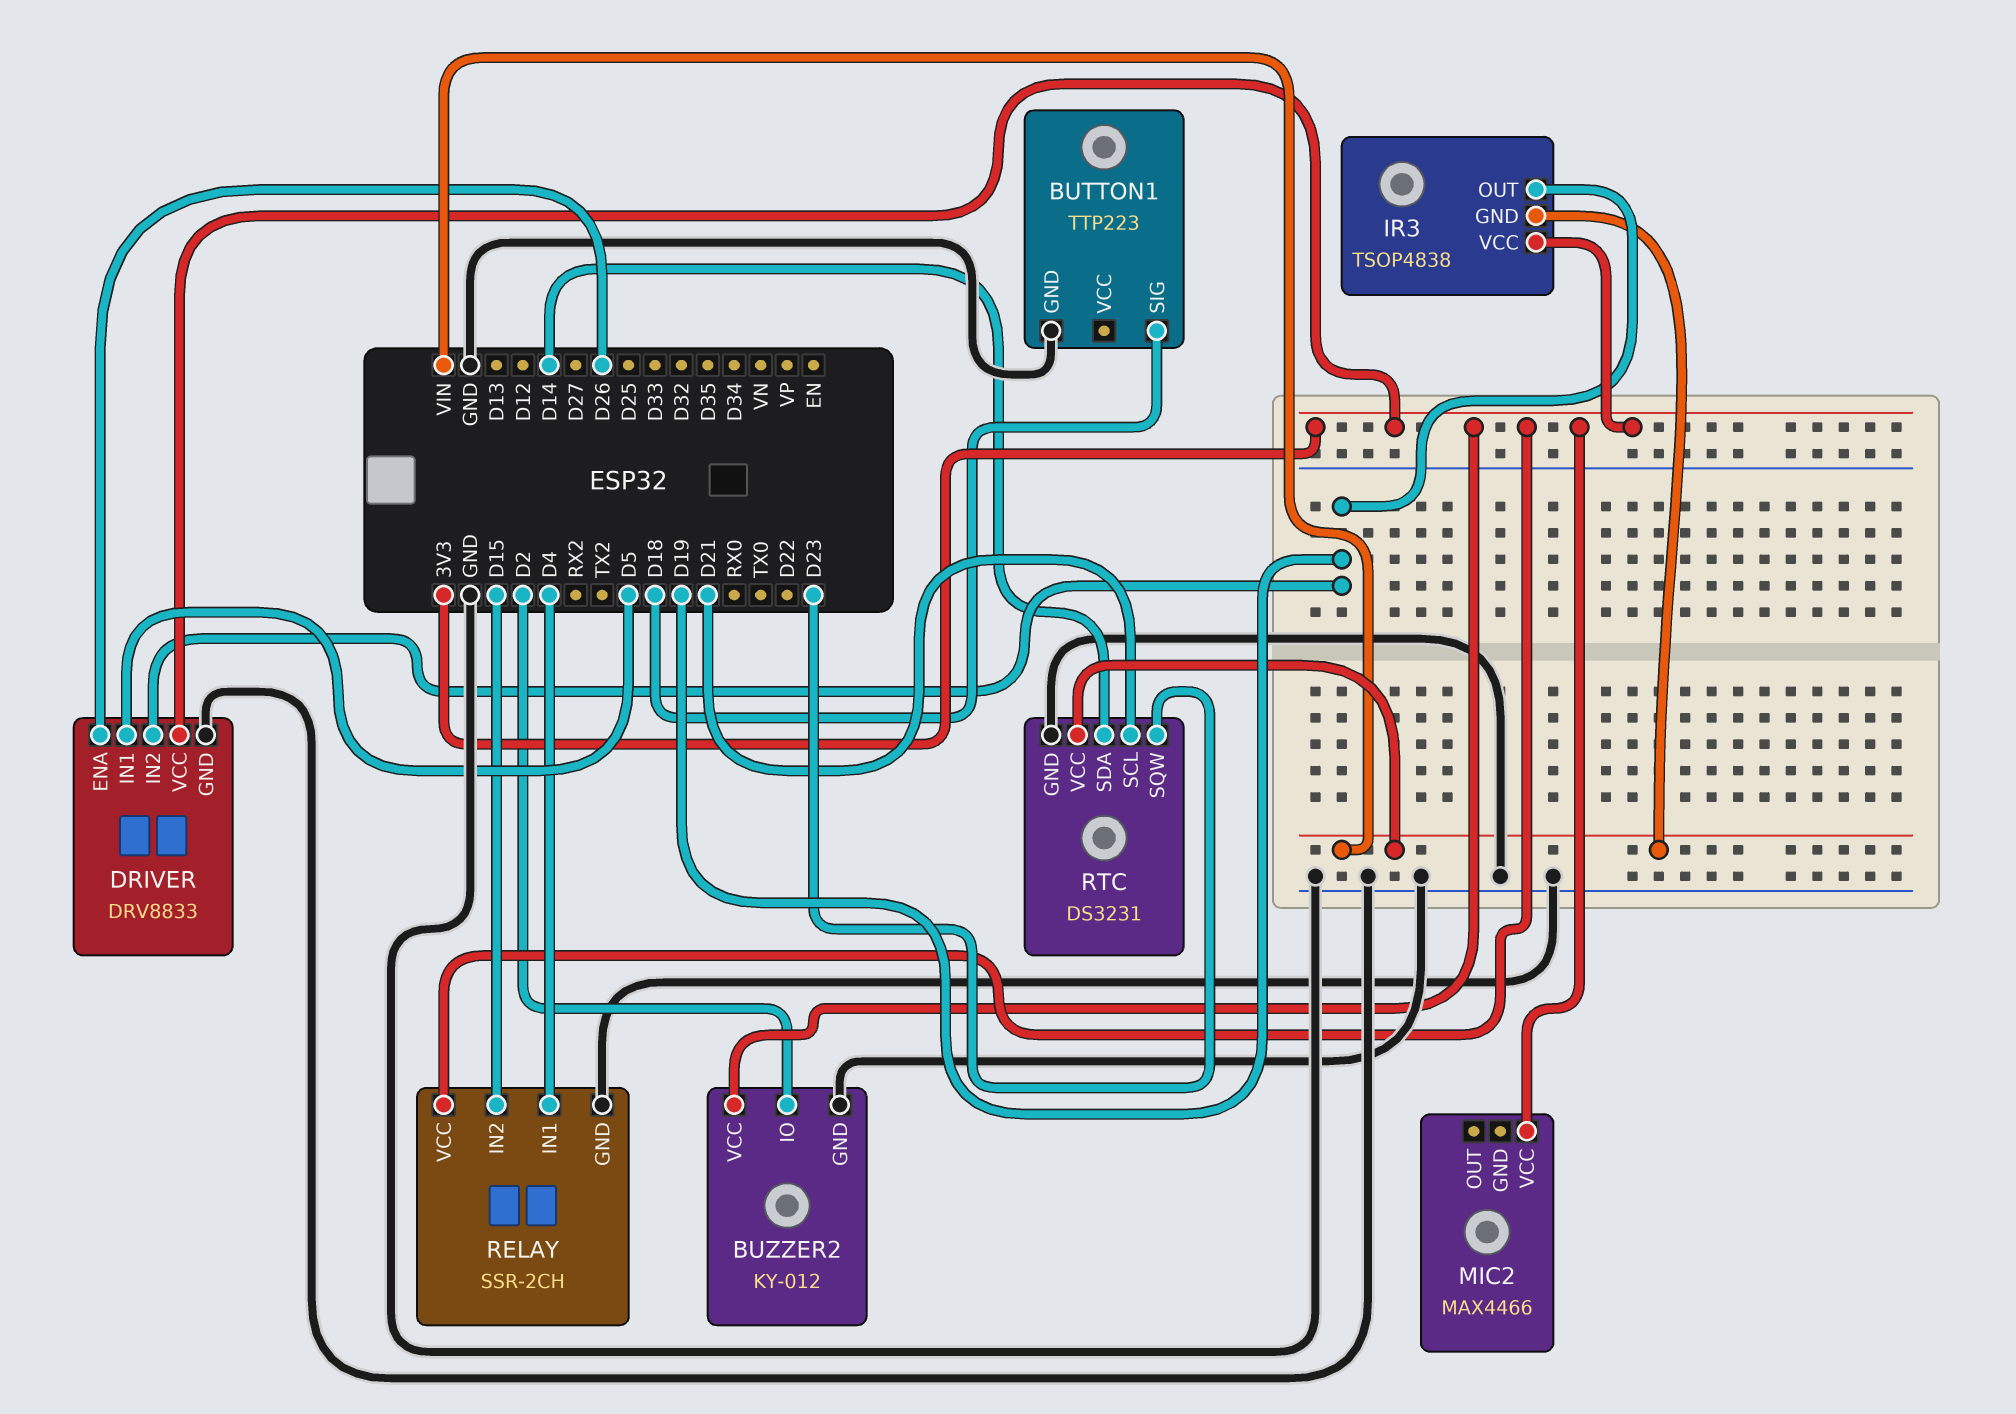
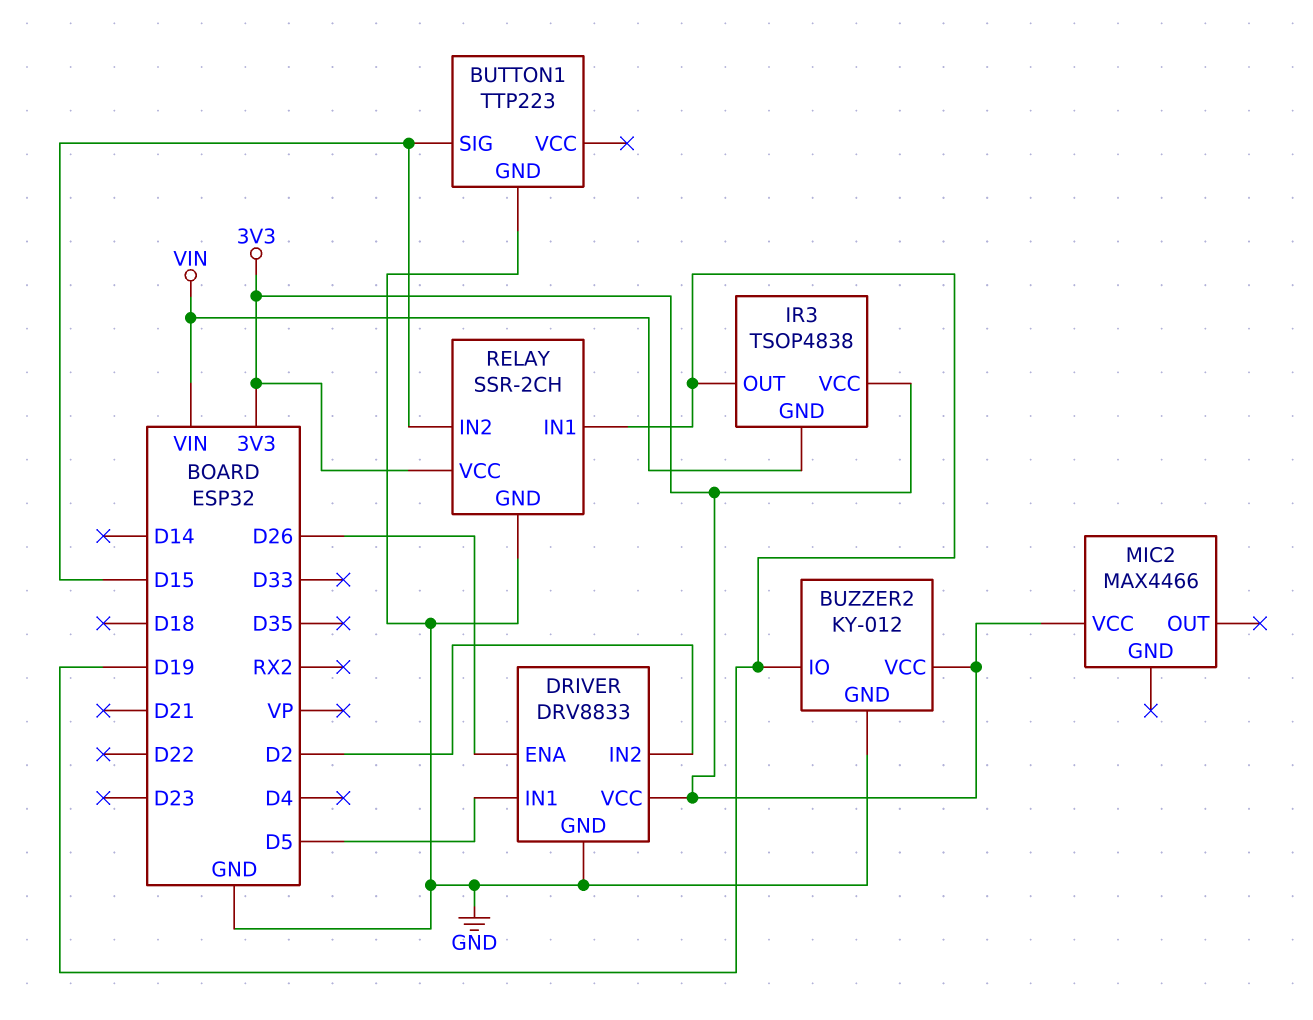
BUTTON1 pin SIG: D18 -> D15
BUZZER2 pin IO: D2 -> D19
DRIVER pin IN2: D19 -> D2
RELAY pin IN1: D4 -> D19
RTC: DS3231 -> none
RTC pin GND: GND -> none
RTC pin SCL: D21 -> none
RTC pin SDA: D14 -> none
RTC pin SQW: D23 -> none
RTC pin VCC: VIN -> none

